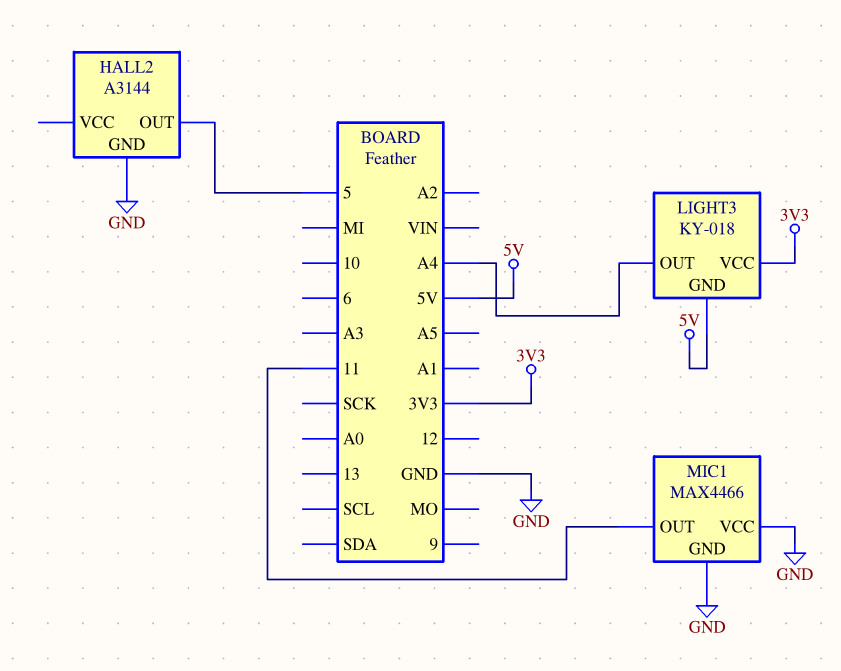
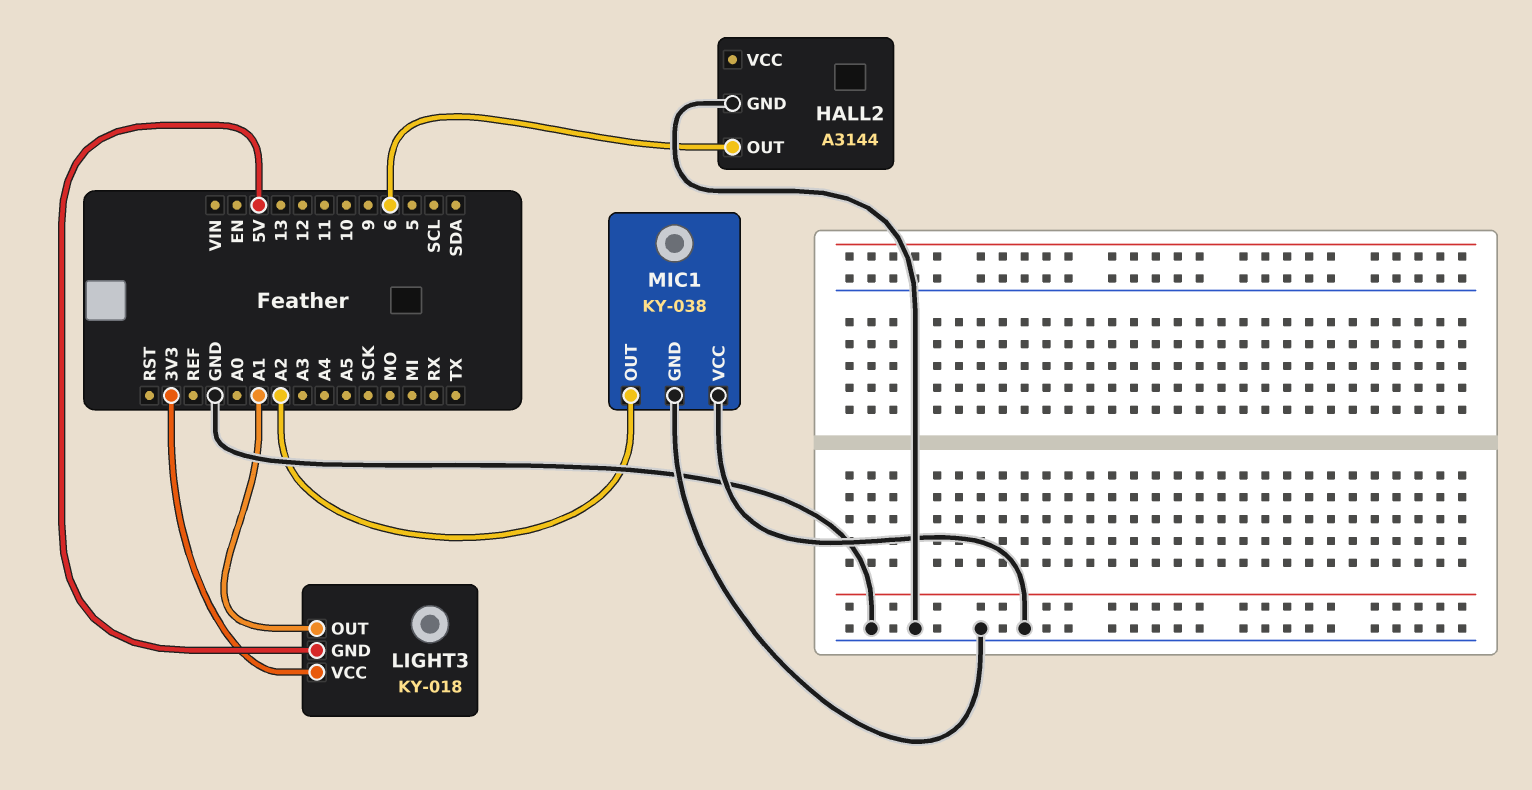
HALL2 pin OUT: 5 -> 6
LIGHT3 pin OUT: A4 -> A1
MIC1: MAX4466 -> KY-038
MIC1 pin OUT: 11 -> A2

